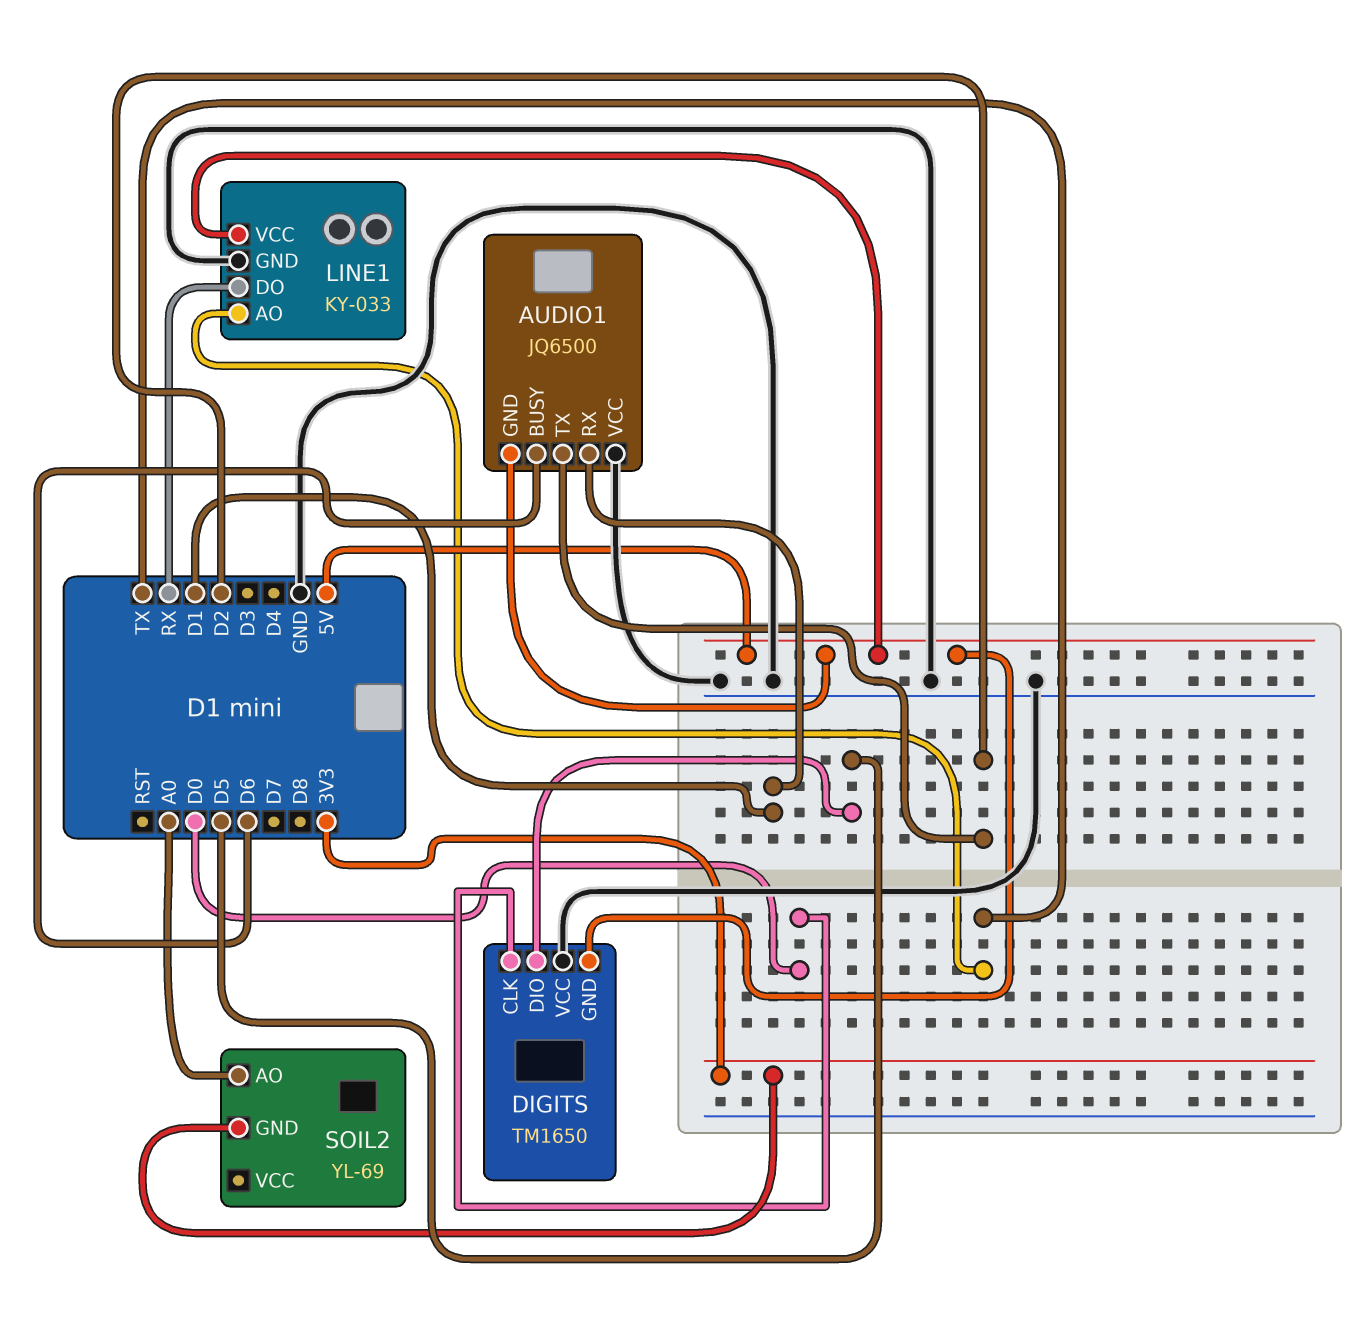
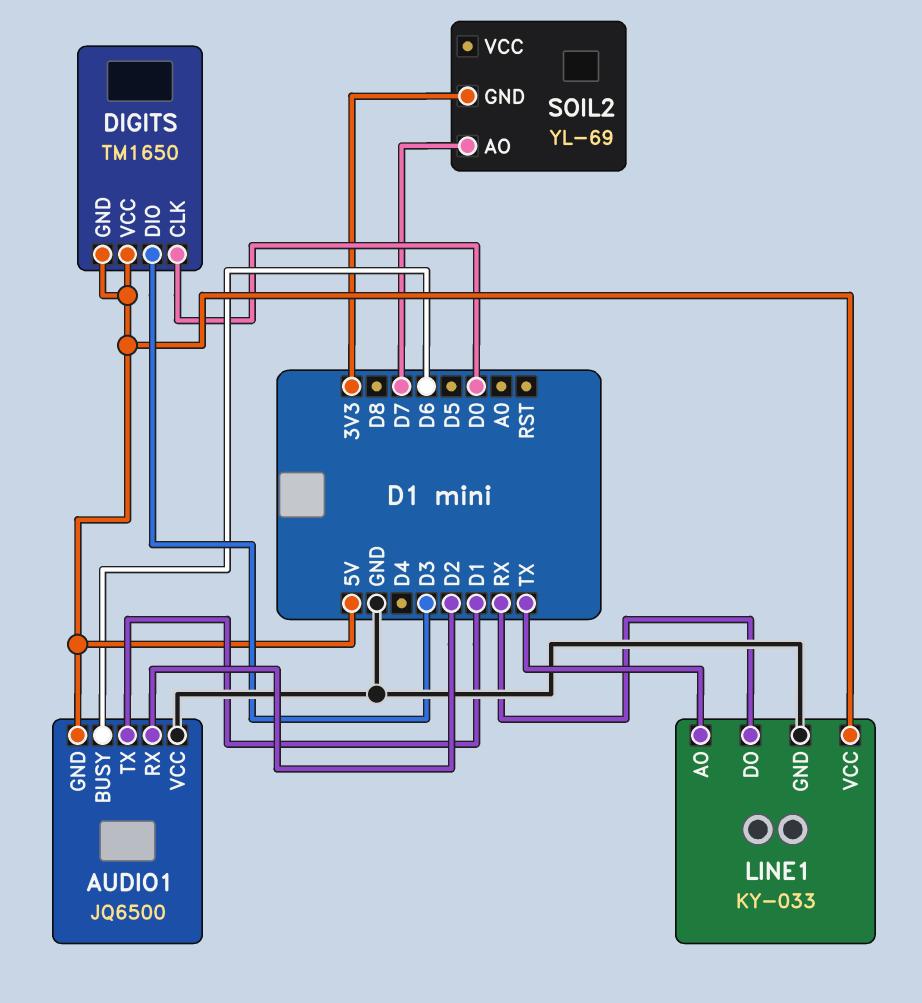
AUDIO1 pin RX: D1 -> D2
AUDIO1 pin TX: D2 -> D1
DIGITS pin DIO: D5 -> D3
DIGITS pin VCC: GND -> 5V
SOIL2 pin AO: A0 -> D7

